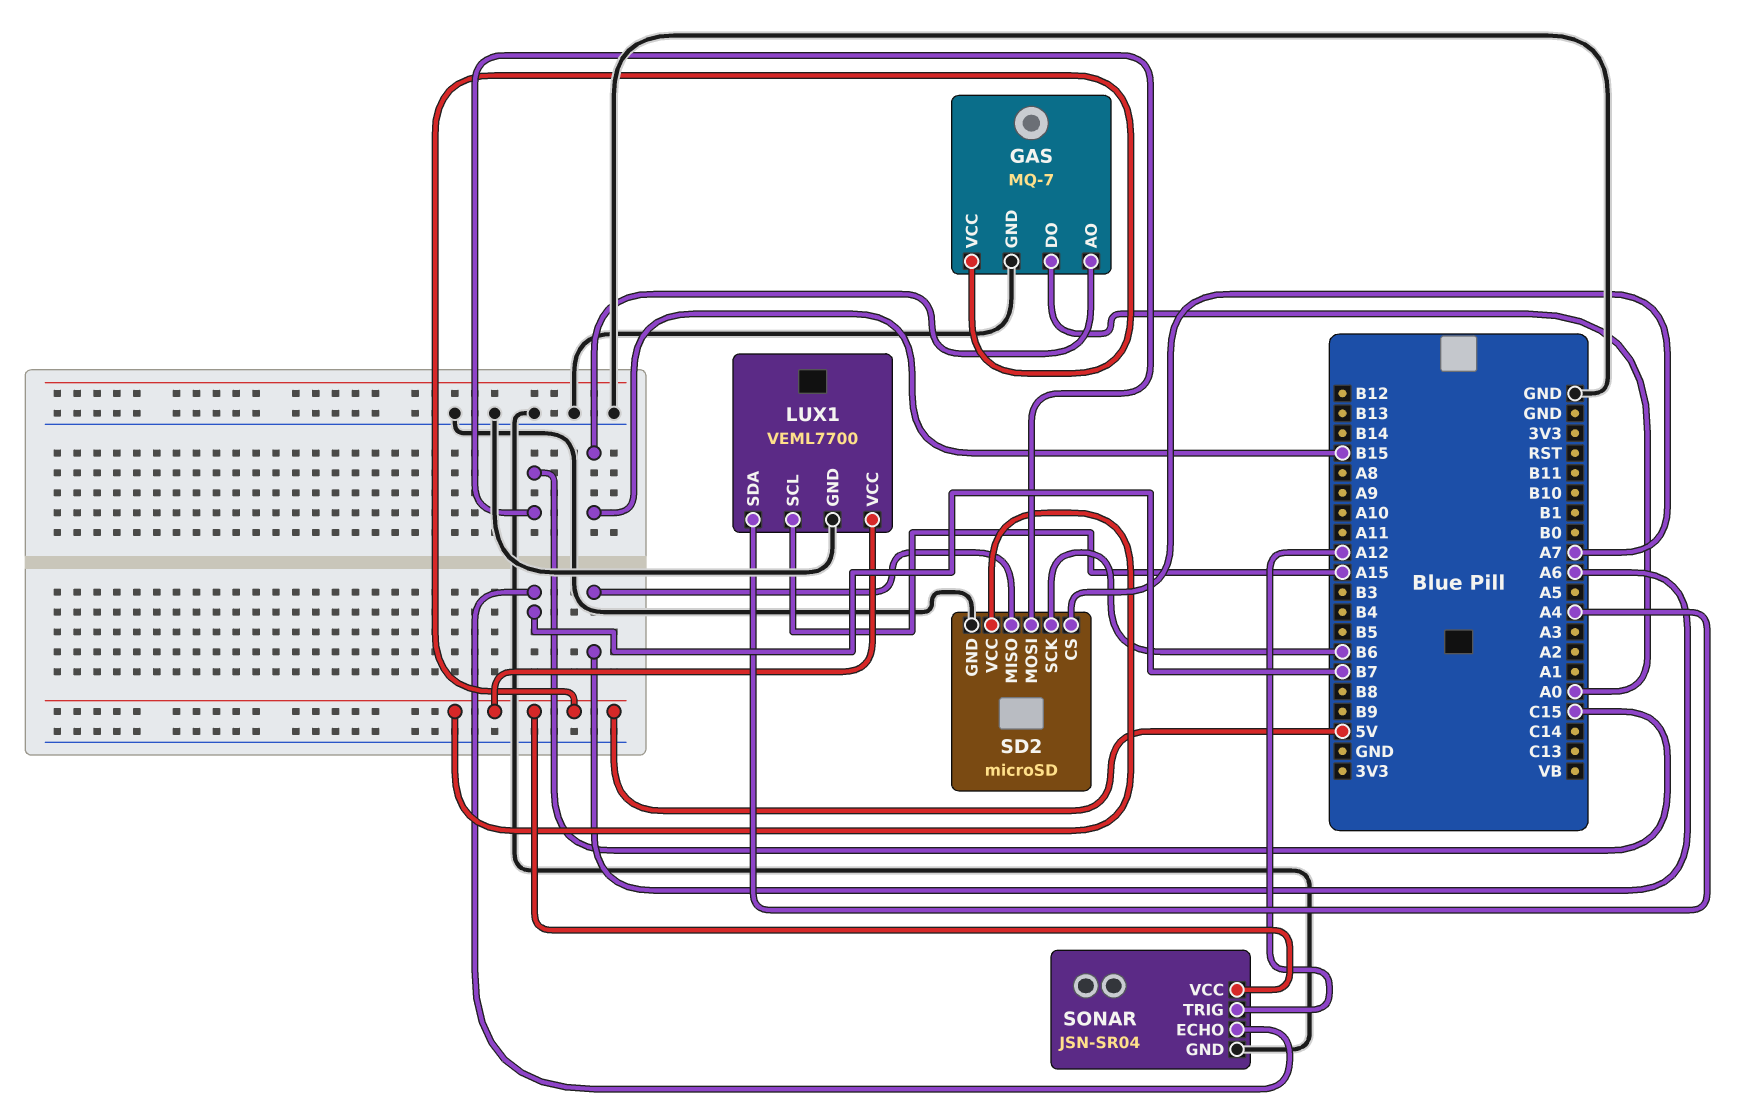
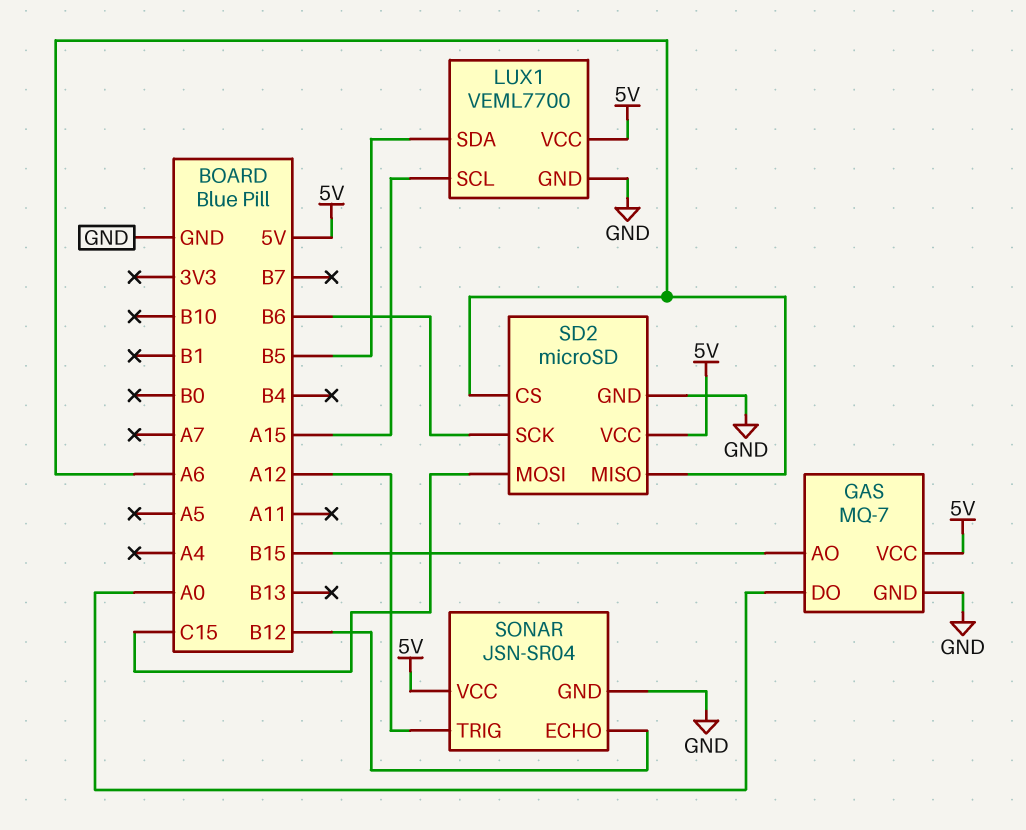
LUX1 pin SDA: A4 -> B5
SD2 pin CS: A7 -> A6
SONAR pin ECHO: B7 -> B12

